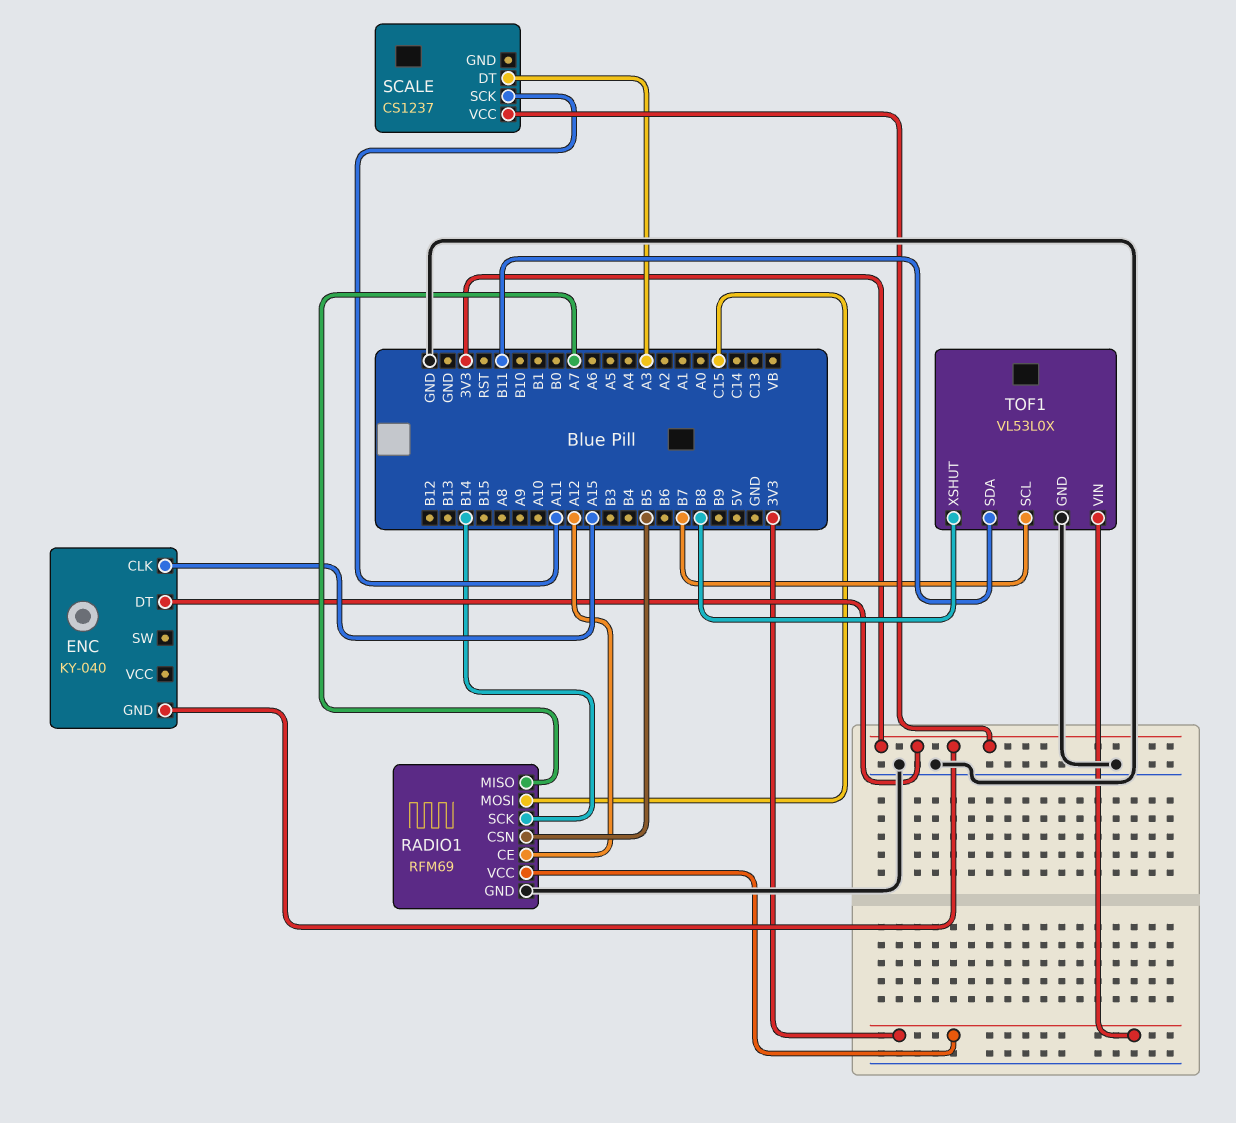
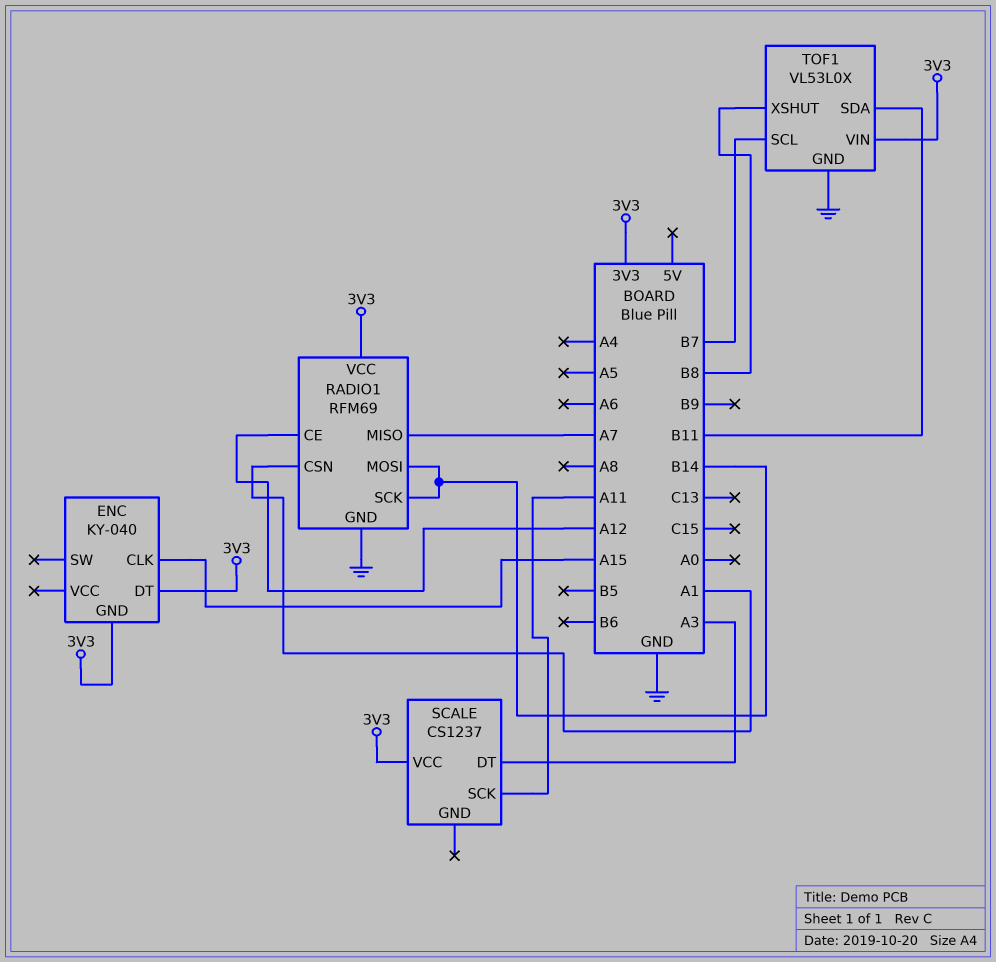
RADIO1 pin CSN: B5 -> A1
RADIO1 pin MOSI: C15 -> B14

